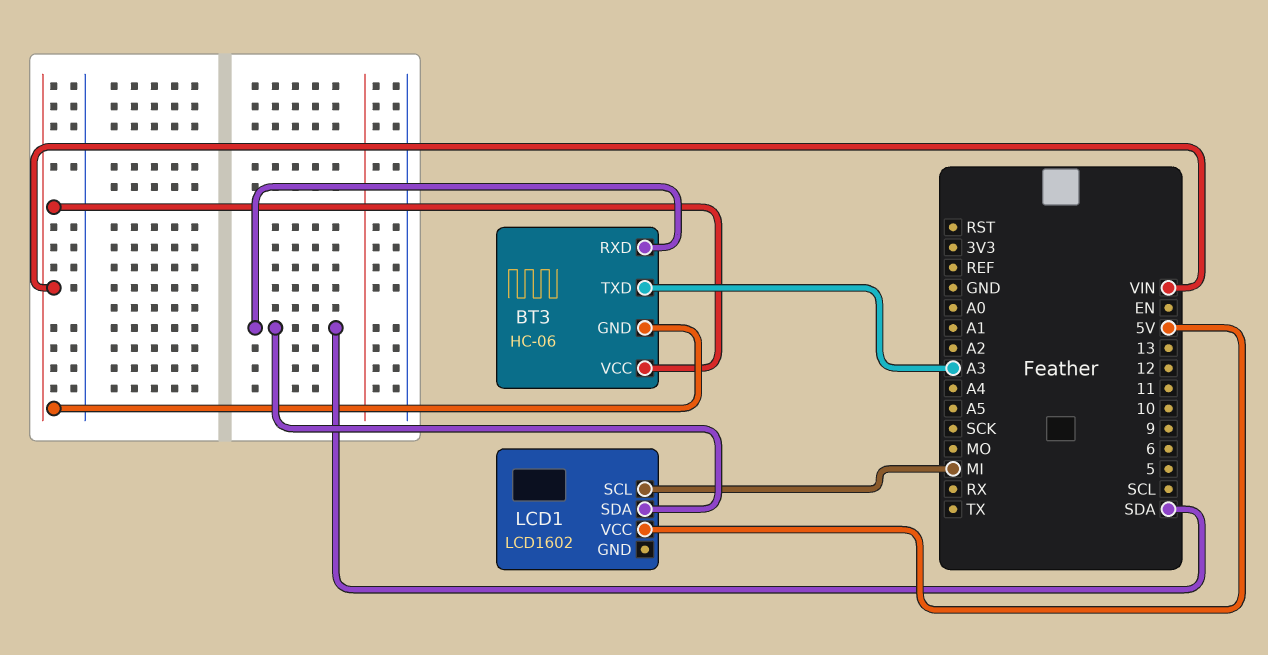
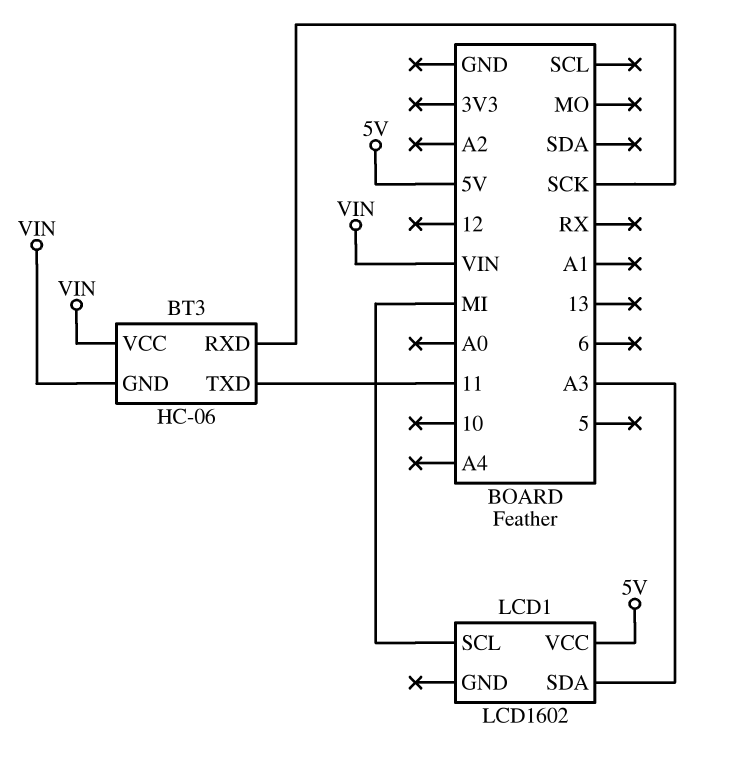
BT3 pin RXD: SDA -> SCK
BT3 pin TXD: A3 -> 11
LCD1 pin SDA: SDA -> A3

